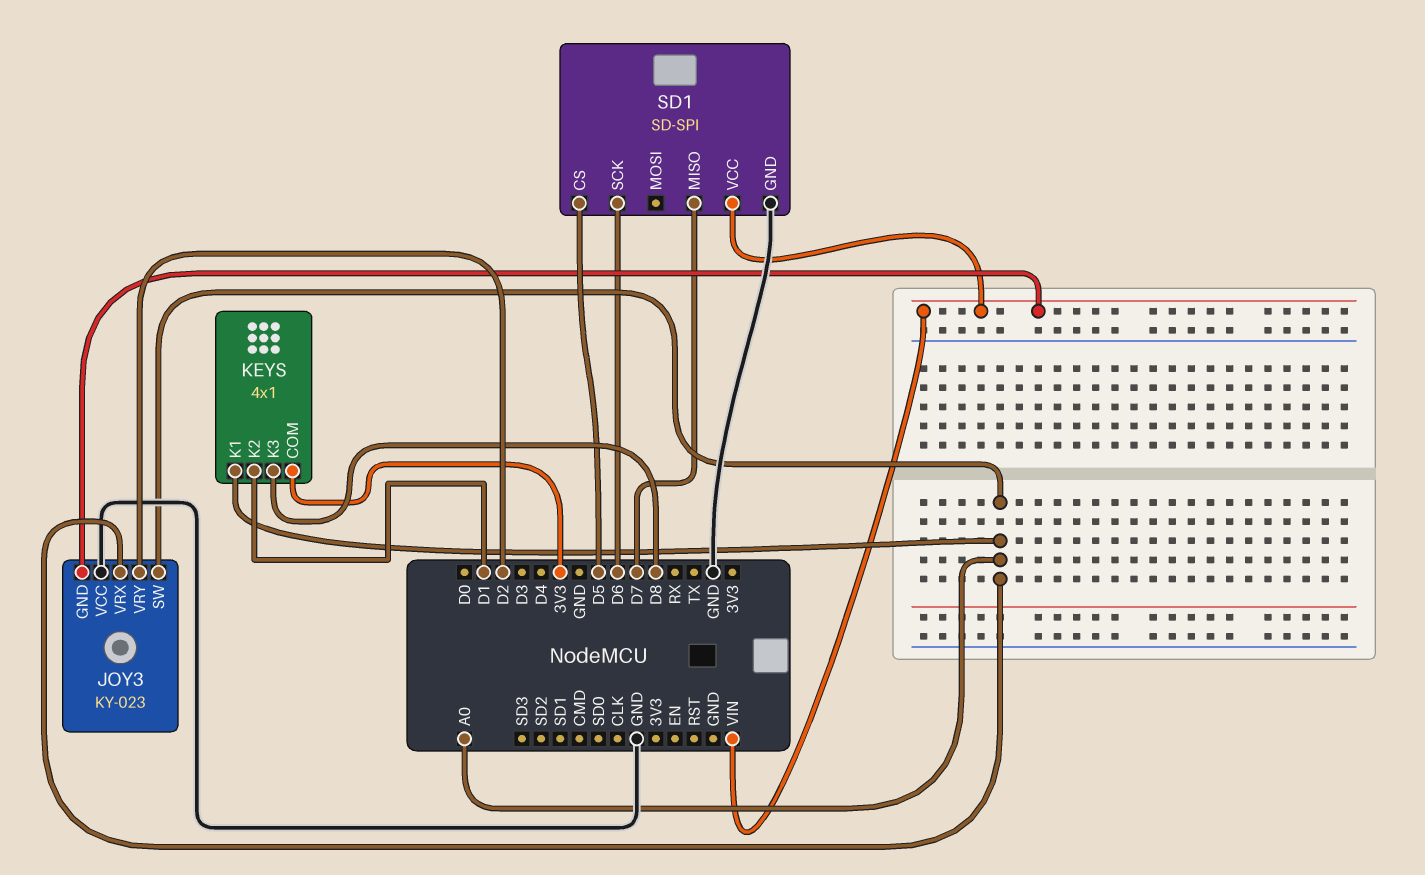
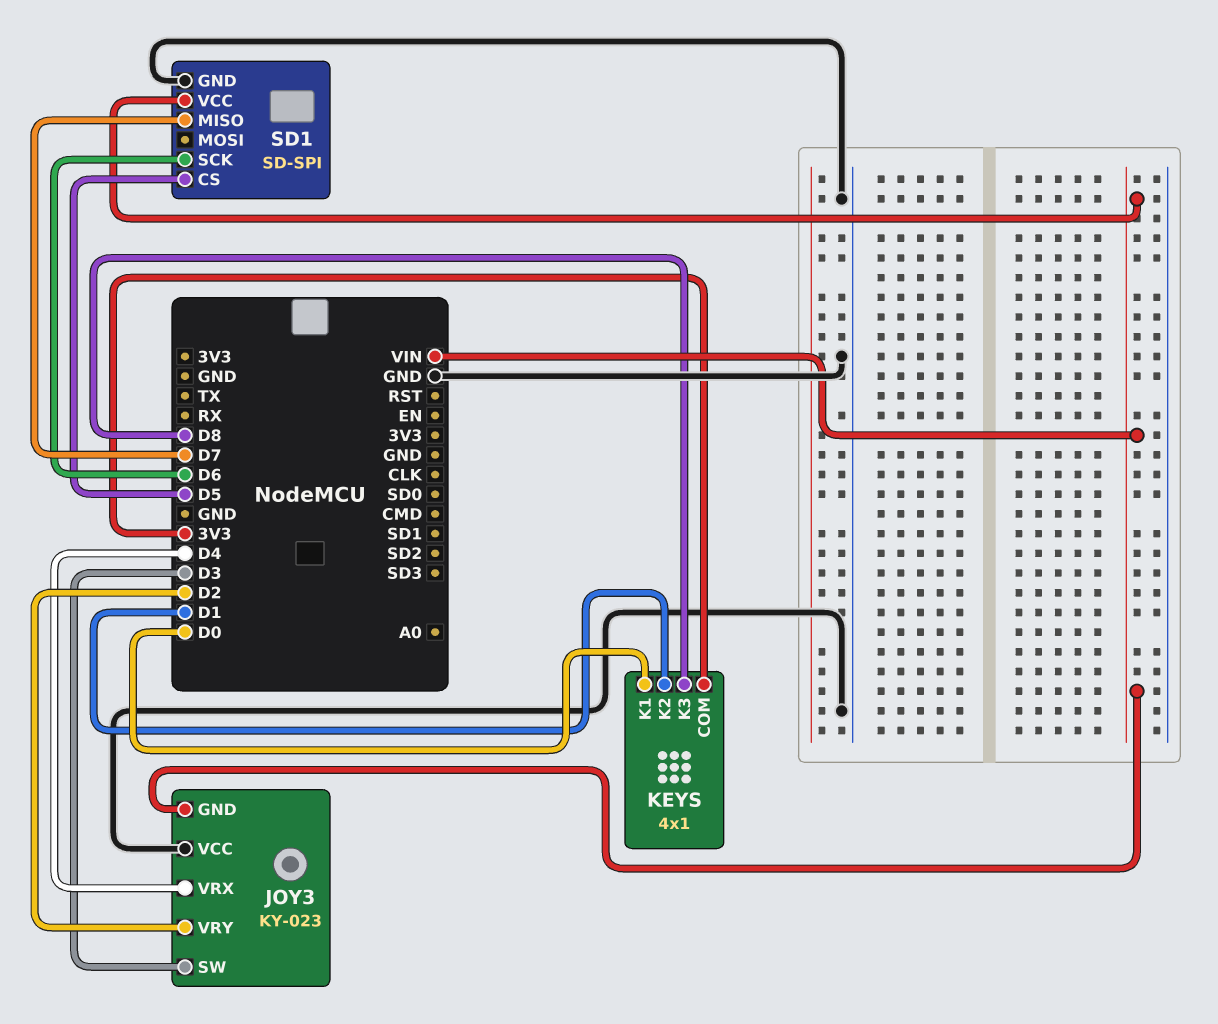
JOY3 pin SW: A0 -> D3
JOY3 pin VRX: A0 -> D4
KEYS pin K1: A0 -> D0

